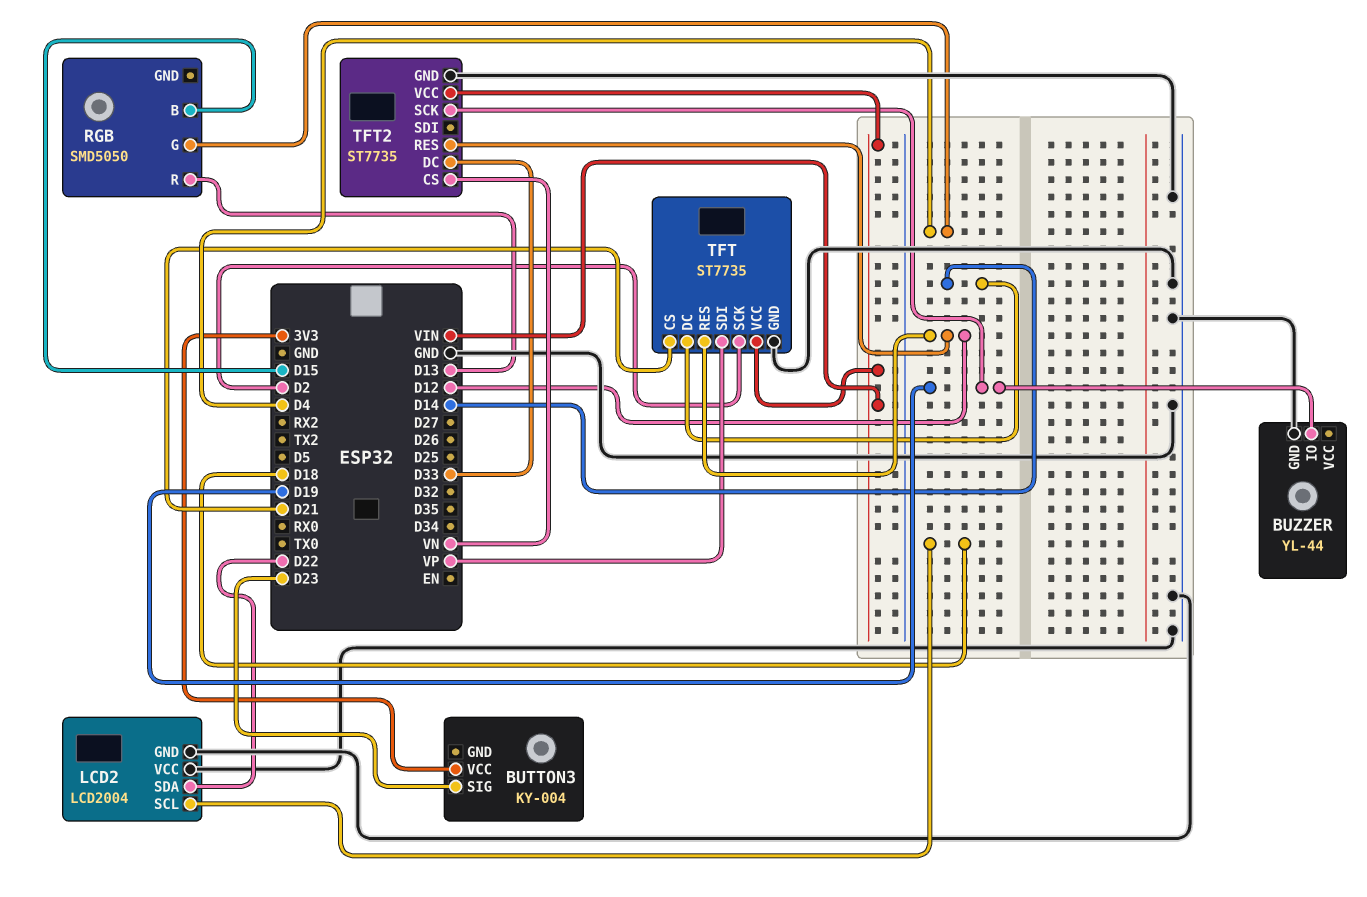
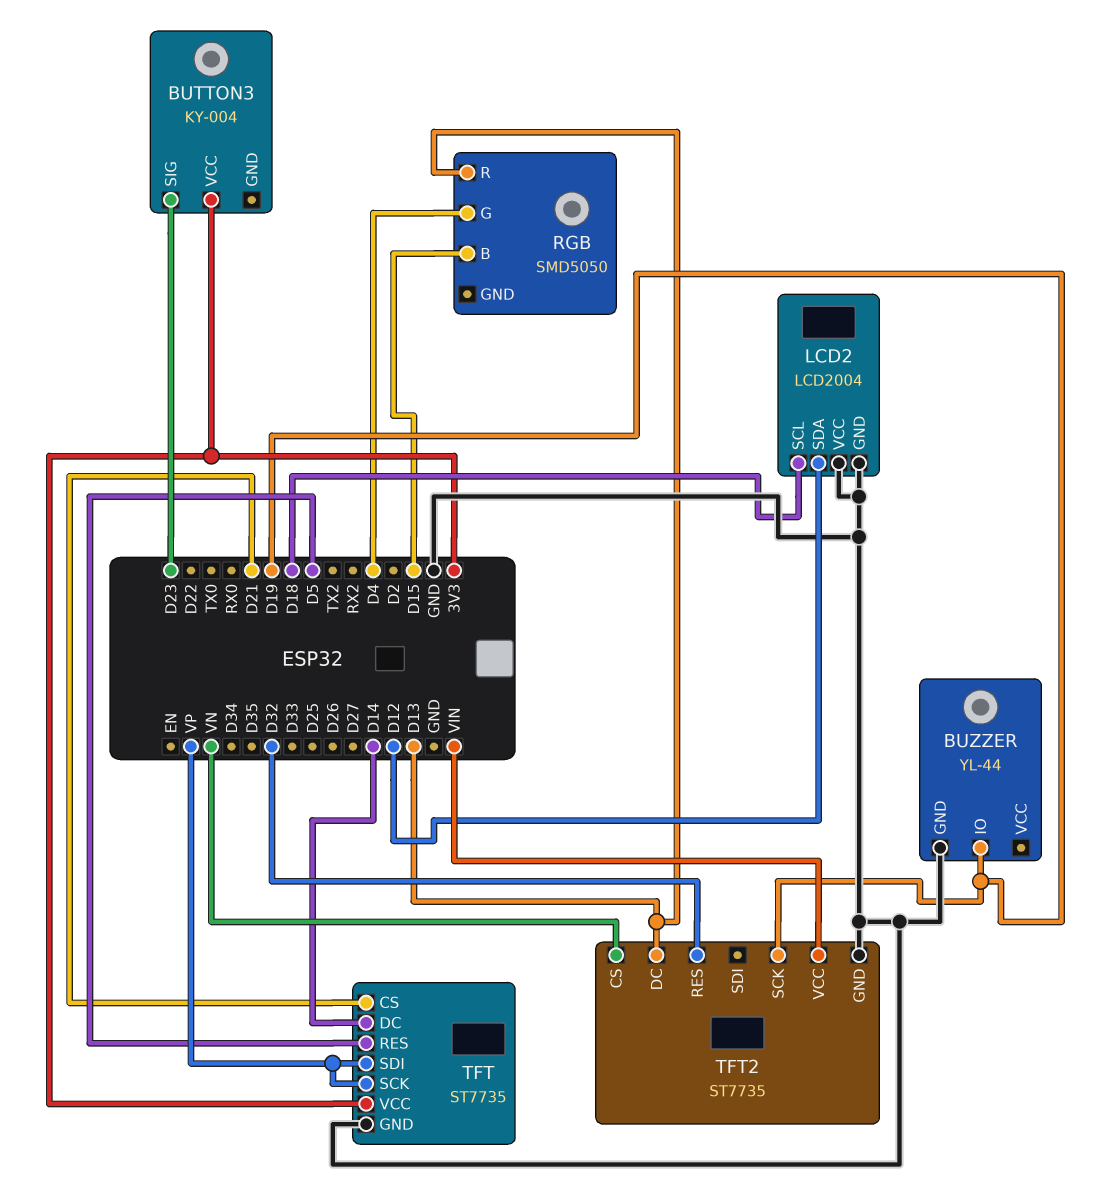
LCD2 pin SDA: D22 -> D12
TFT pin RES: D12 -> D5
TFT pin SCK: D2 -> VP
TFT pin VCC: VIN -> 3V3
TFT2 pin DC: D33 -> D13
TFT2 pin RES: D12 -> D32

